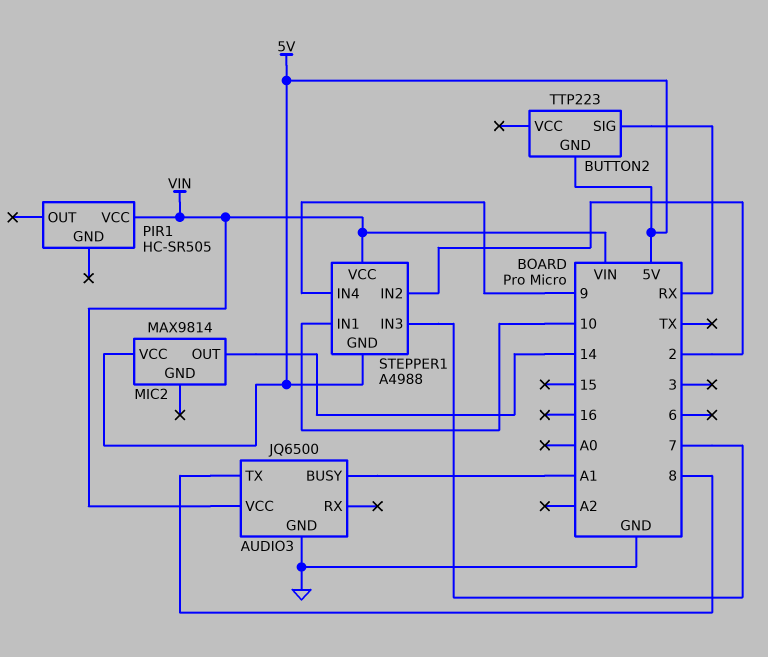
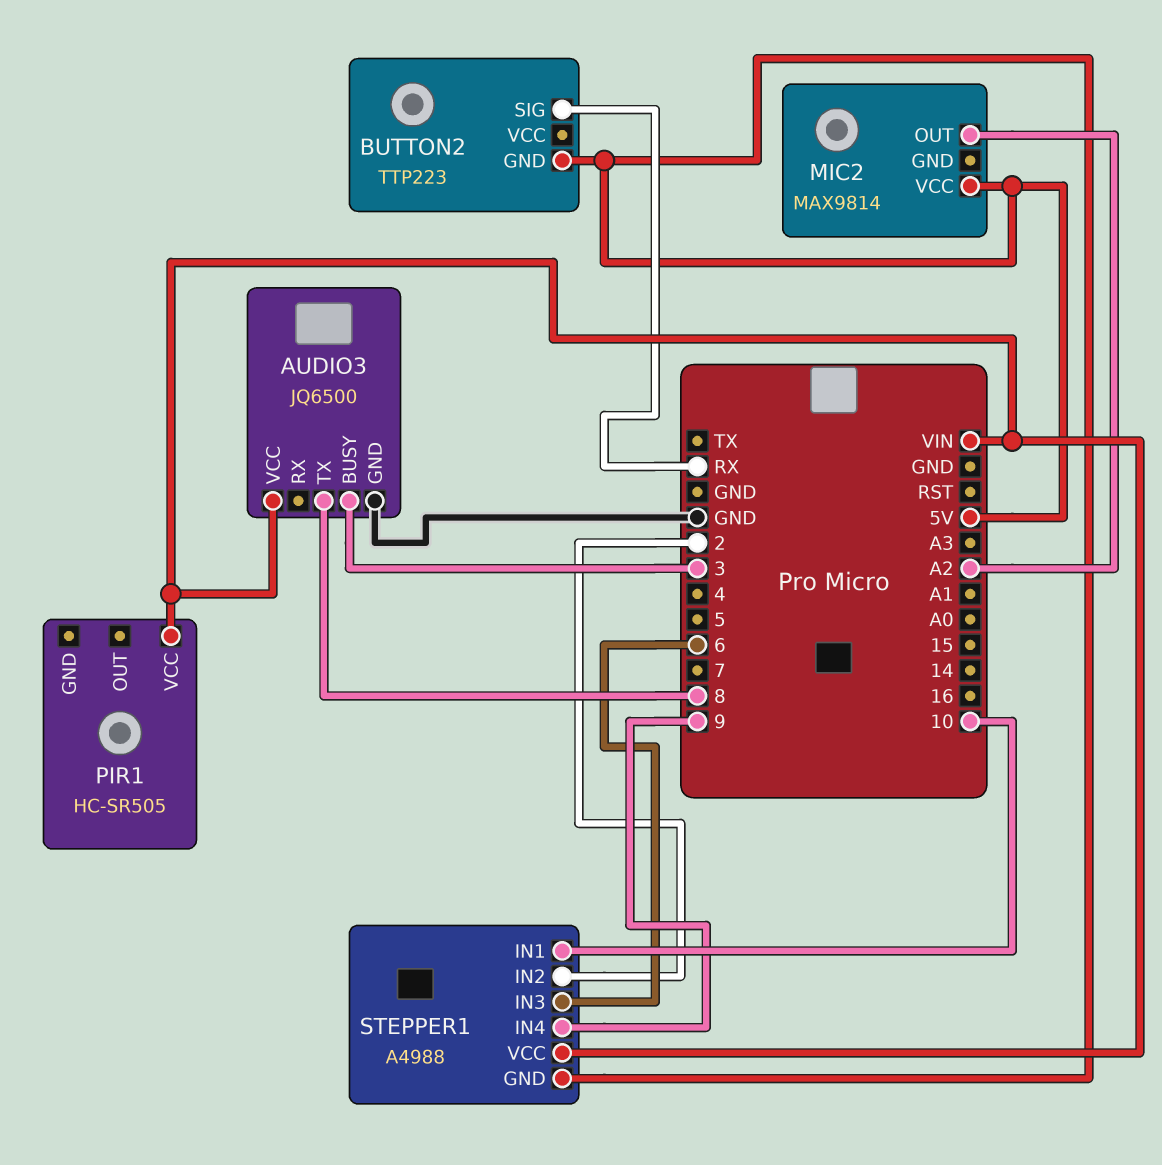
AUDIO3 pin BUSY: A1 -> 3
MIC2 pin OUT: 14 -> A2
STEPPER1 pin IN3: 7 -> 6

